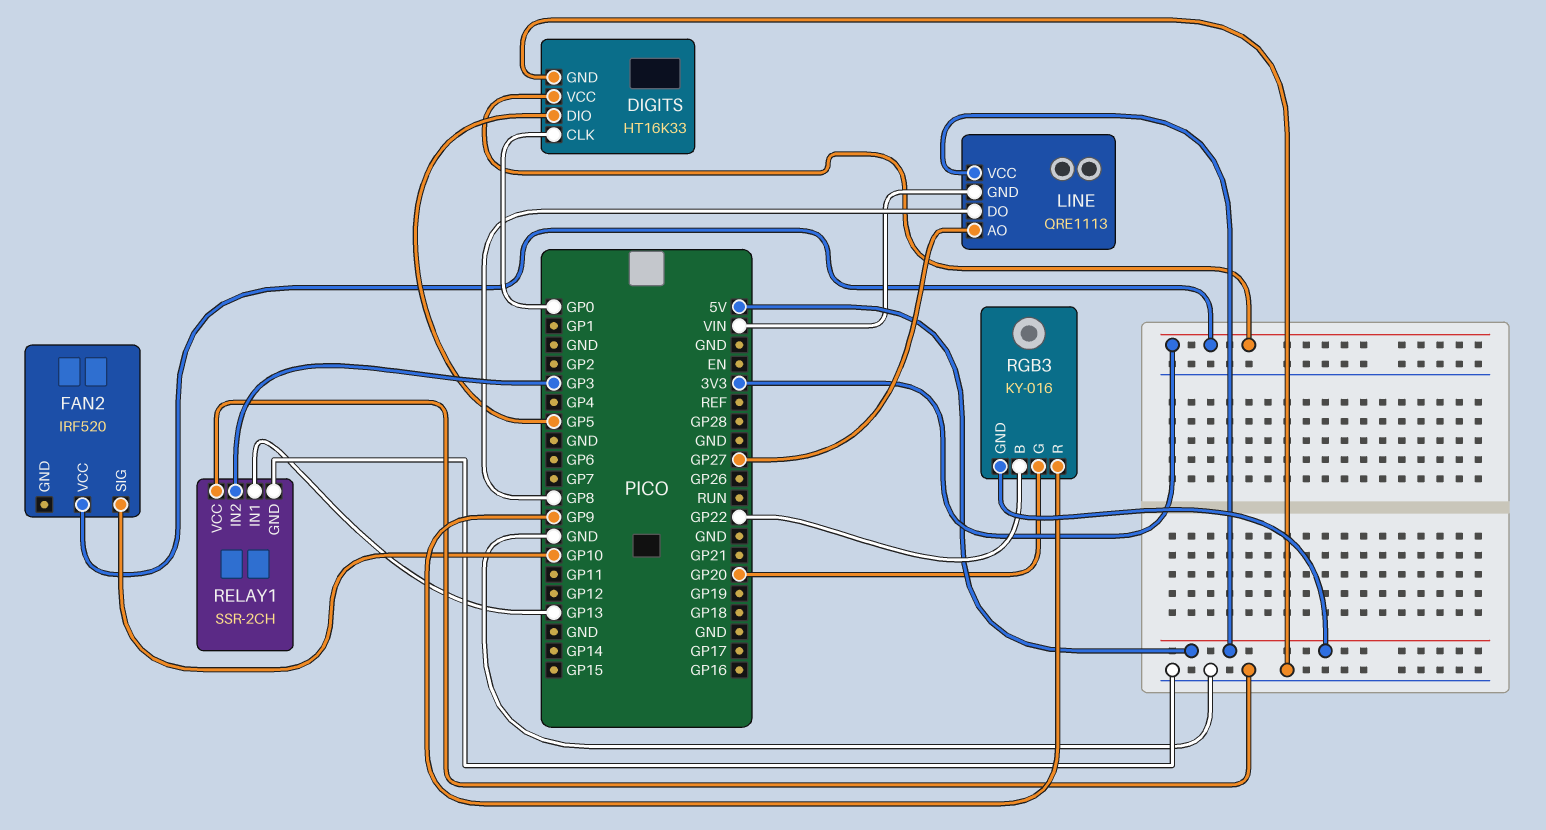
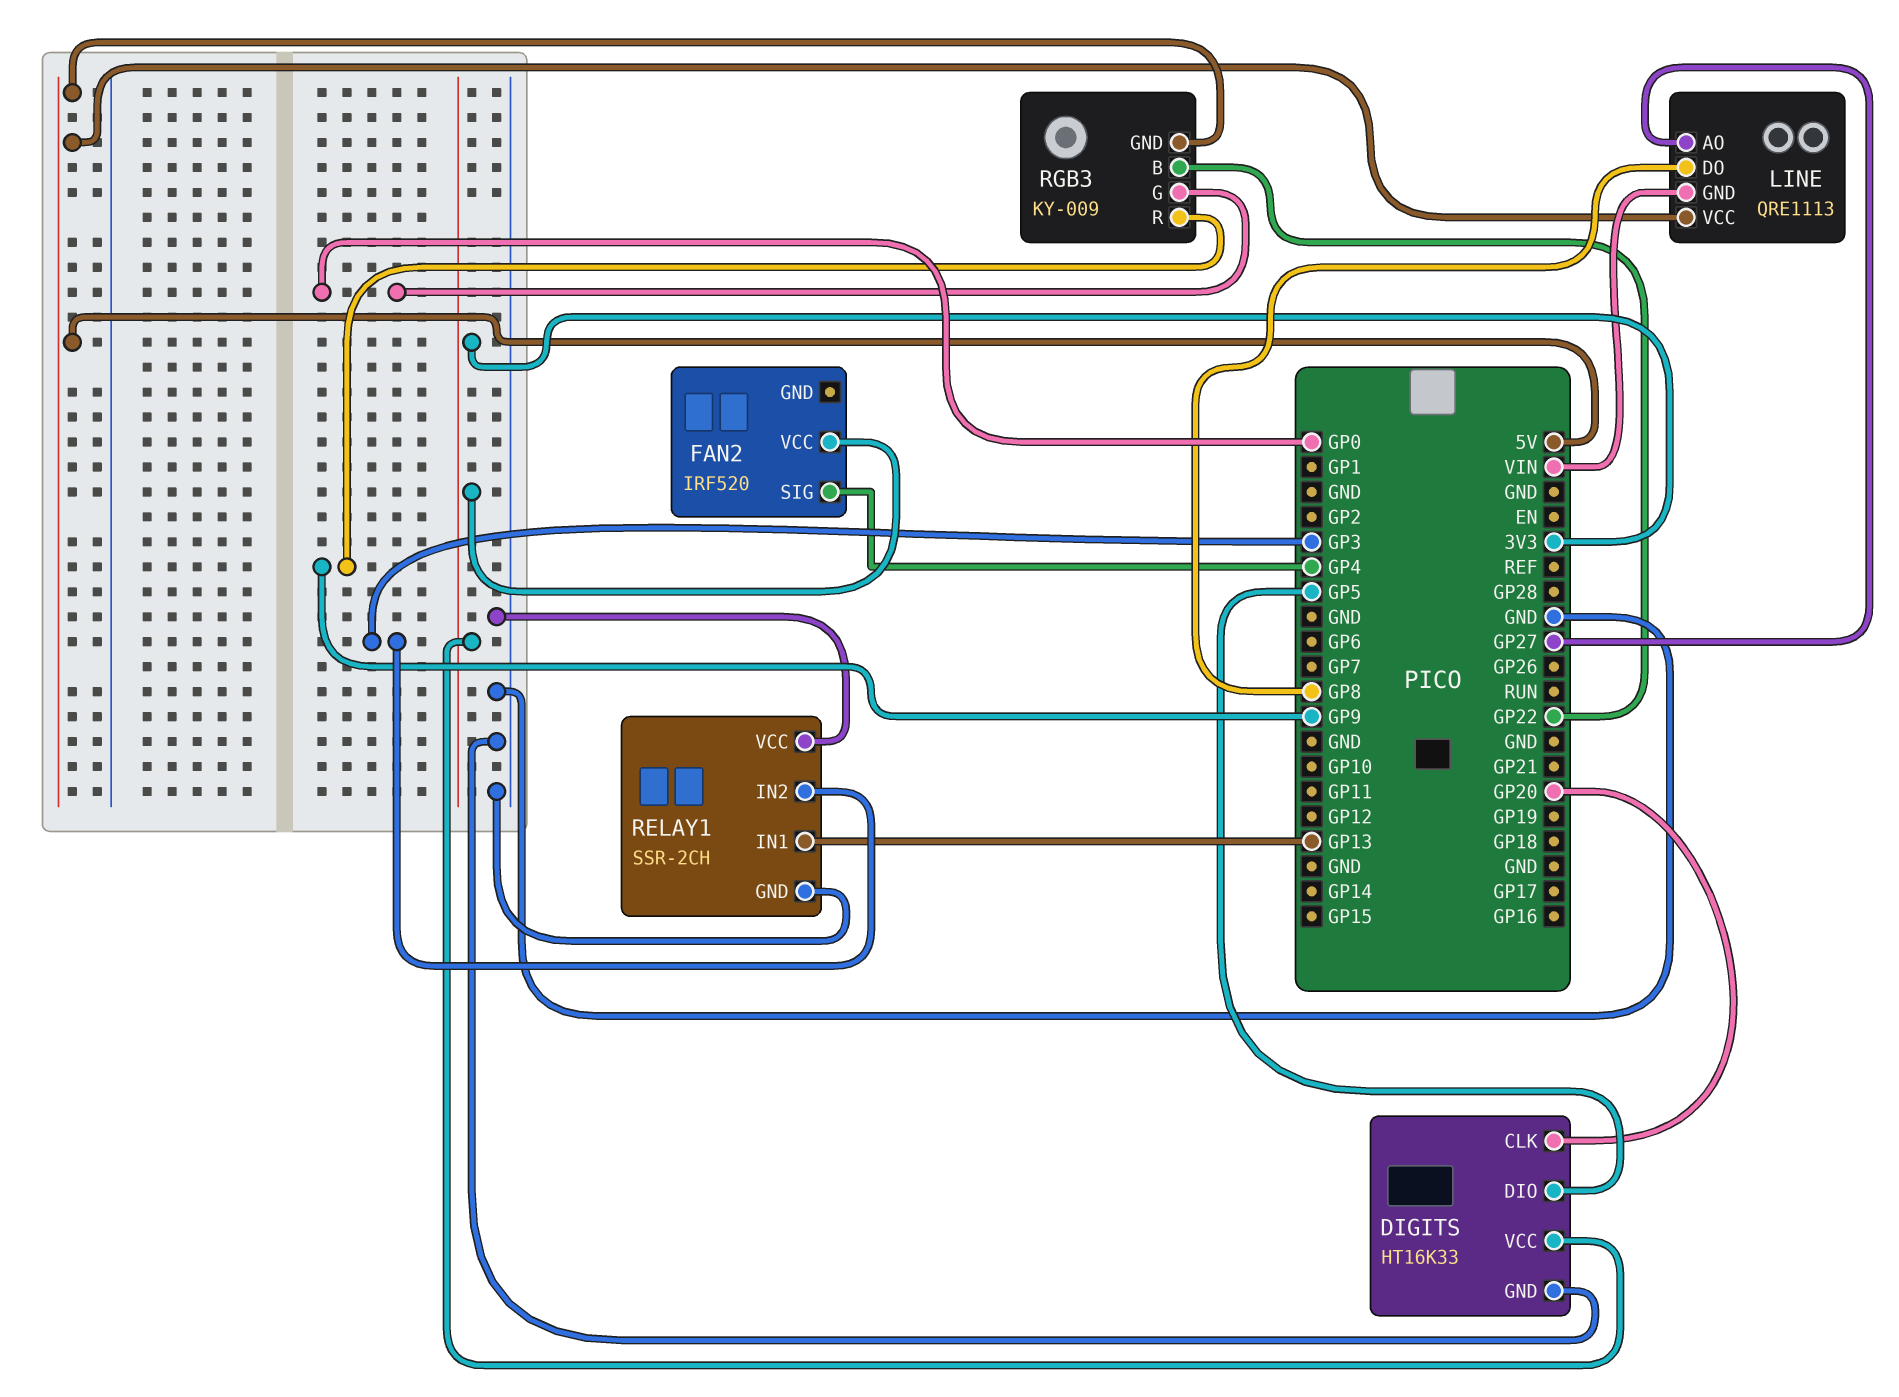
DIGITS pin CLK: GP0 -> GP20
FAN2 pin SIG: GP10 -> GP4
RGB3: KY-016 -> KY-009
RGB3 pin G: GP20 -> GP0

